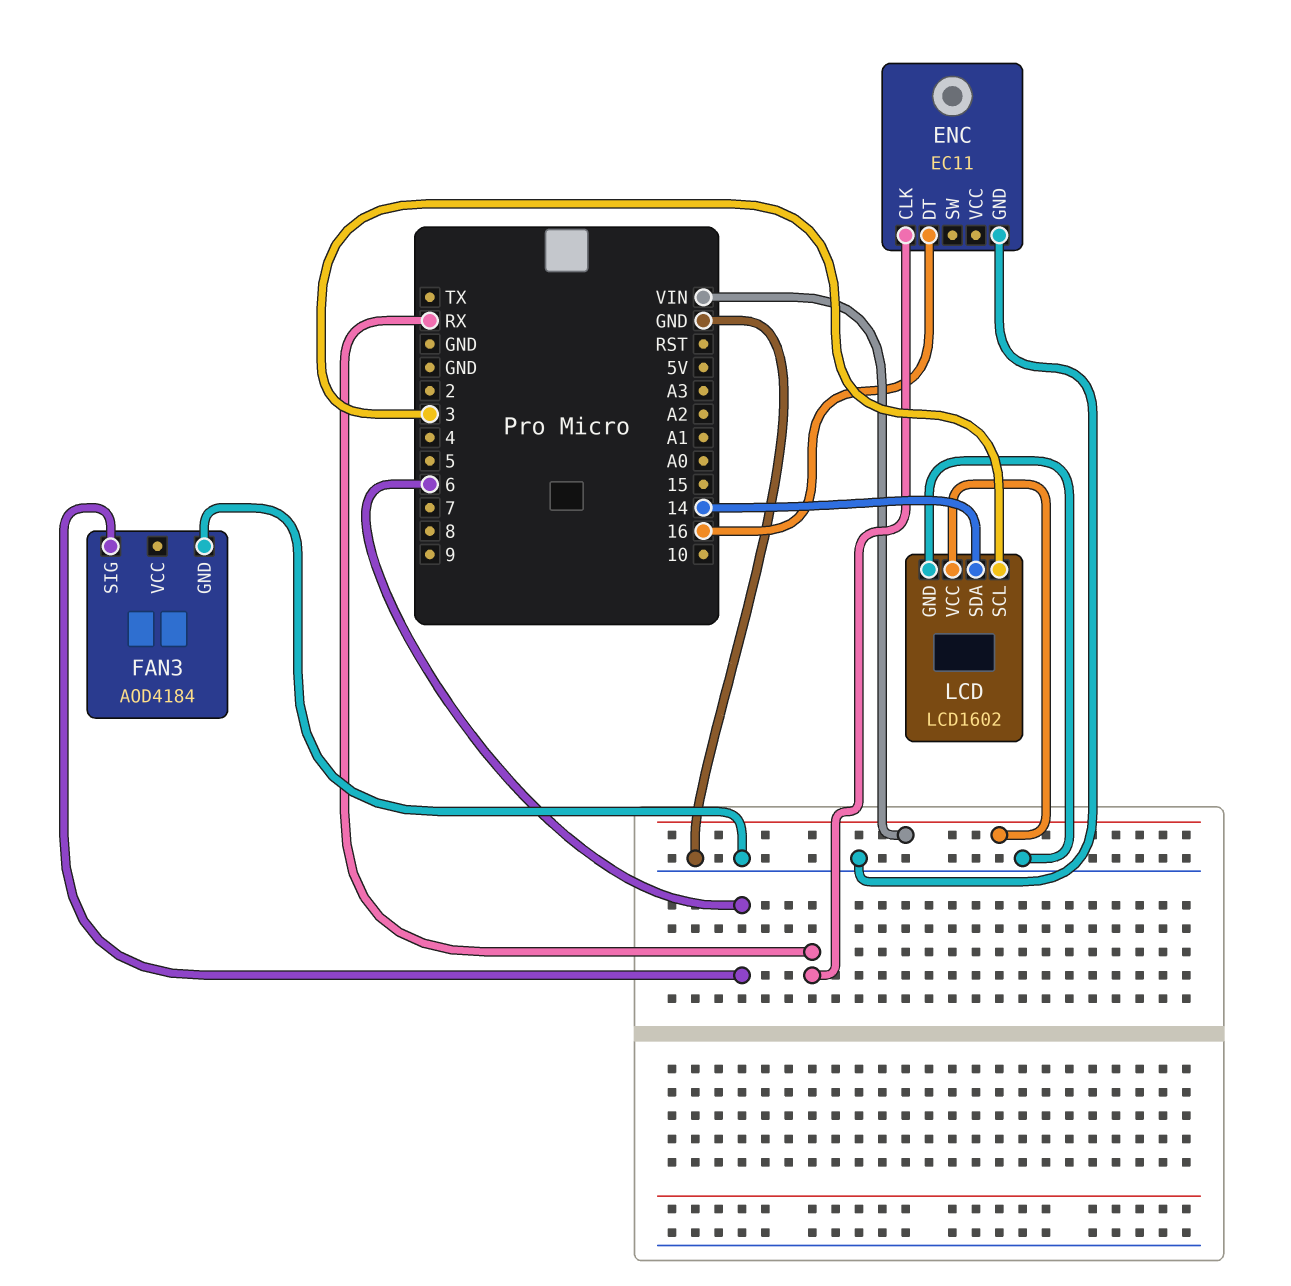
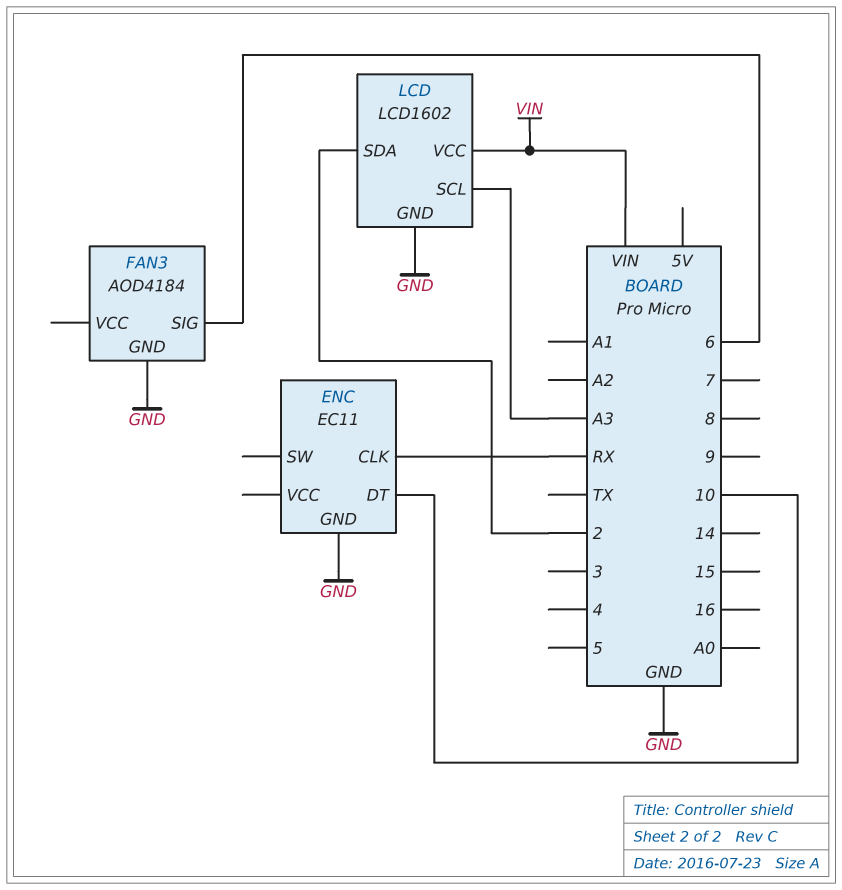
ENC pin DT: 16 -> 10
LCD pin SCL: 3 -> A3
LCD pin SDA: 14 -> 2

